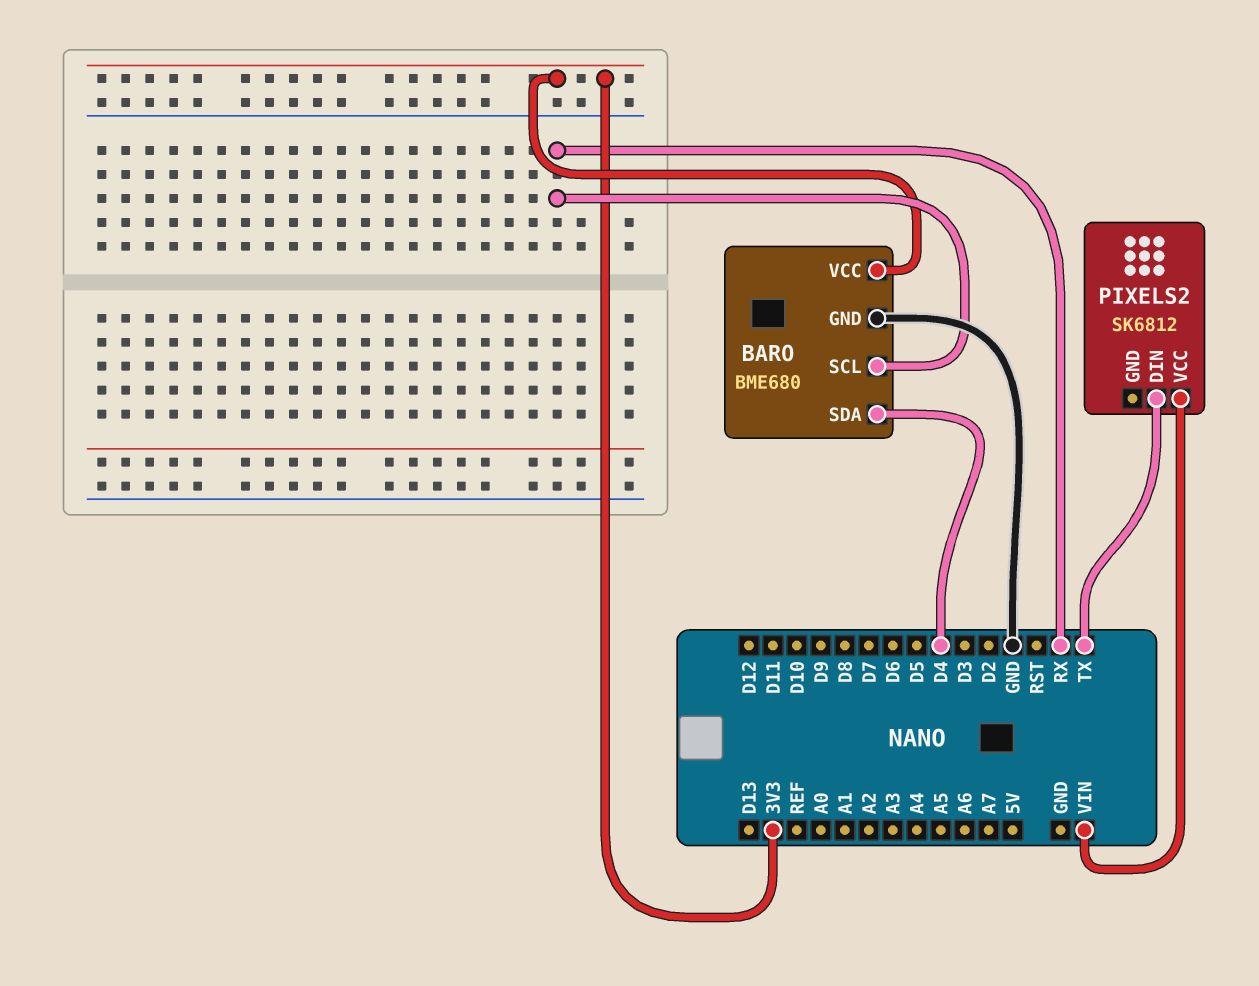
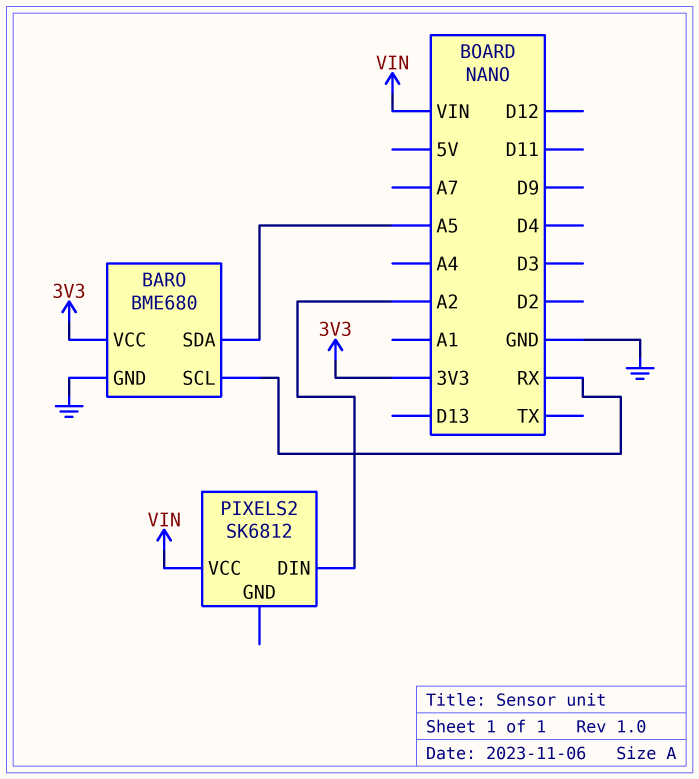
BARO pin SDA: D4 -> A5
PIXELS2 pin DIN: TX -> A2

